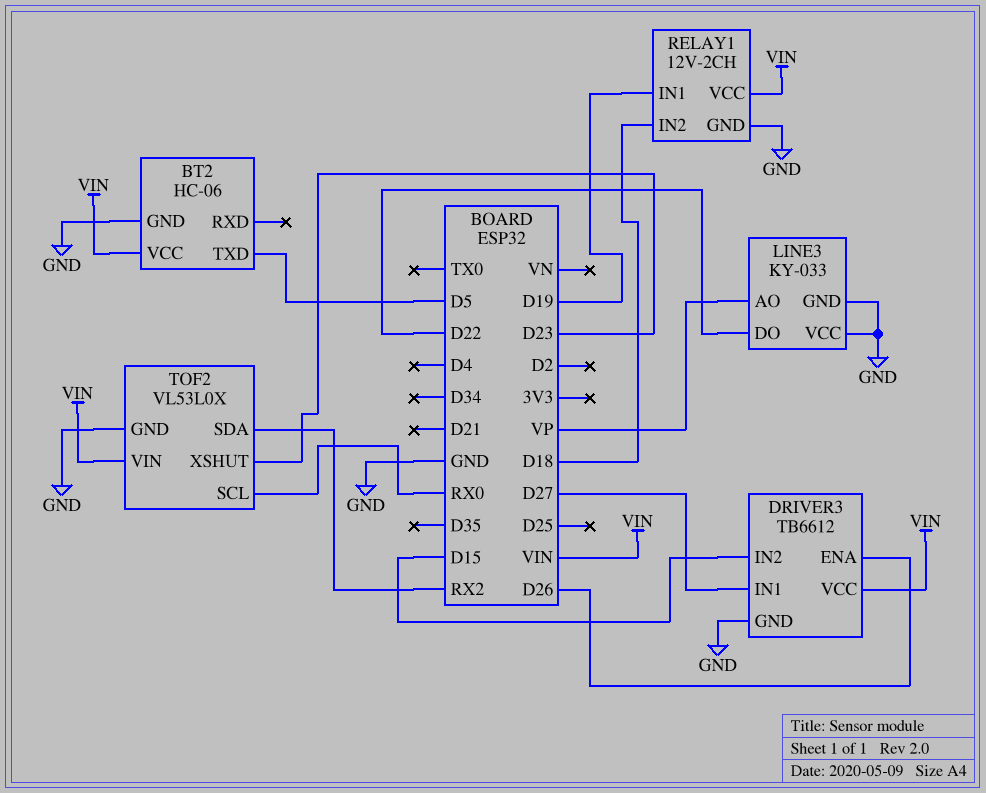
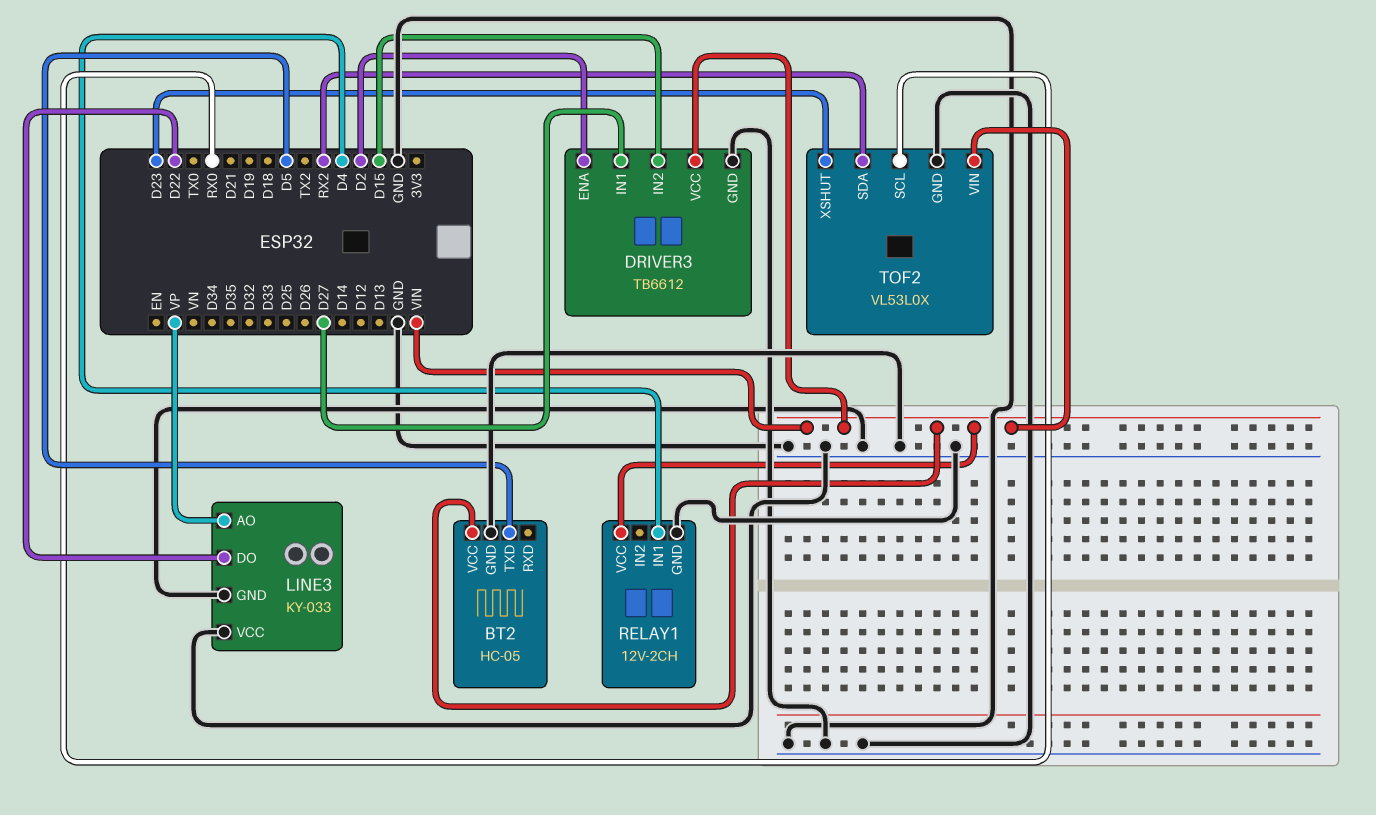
BT2: HC-06 -> HC-05
DRIVER3 pin ENA: D26 -> D2
RELAY1 pin IN1: D19 -> D4
RELAY1 pin IN2: D18 -> none

